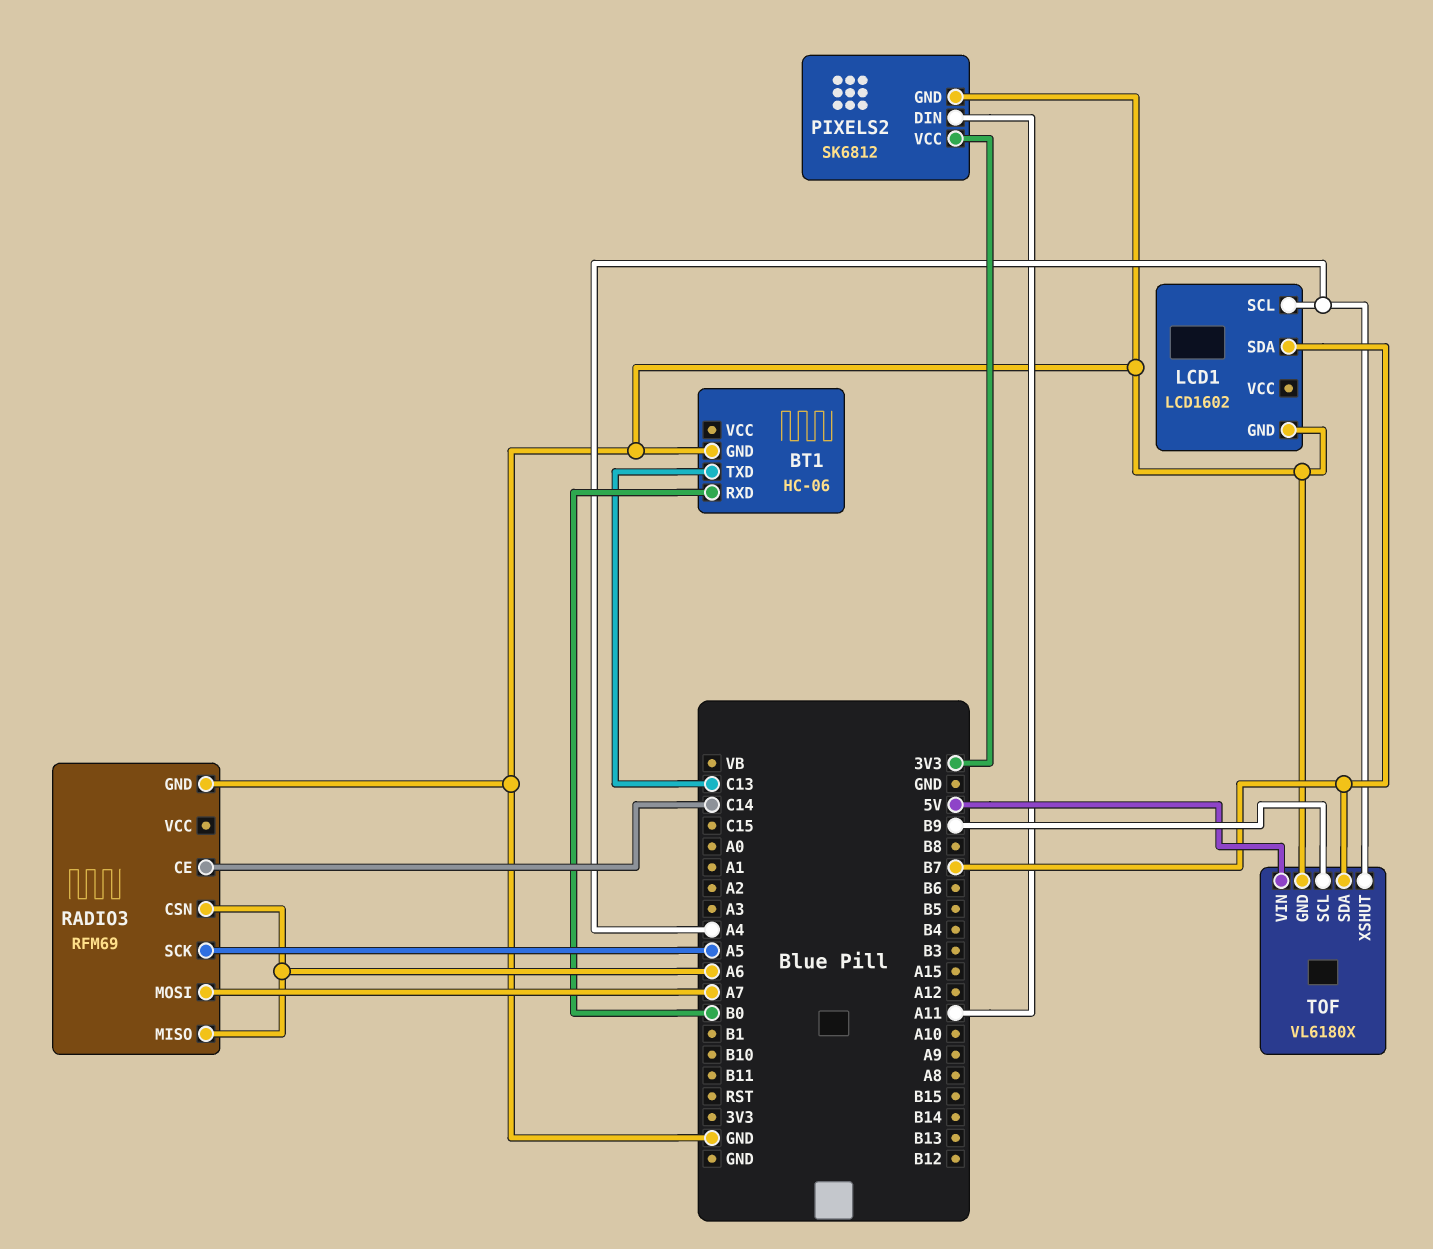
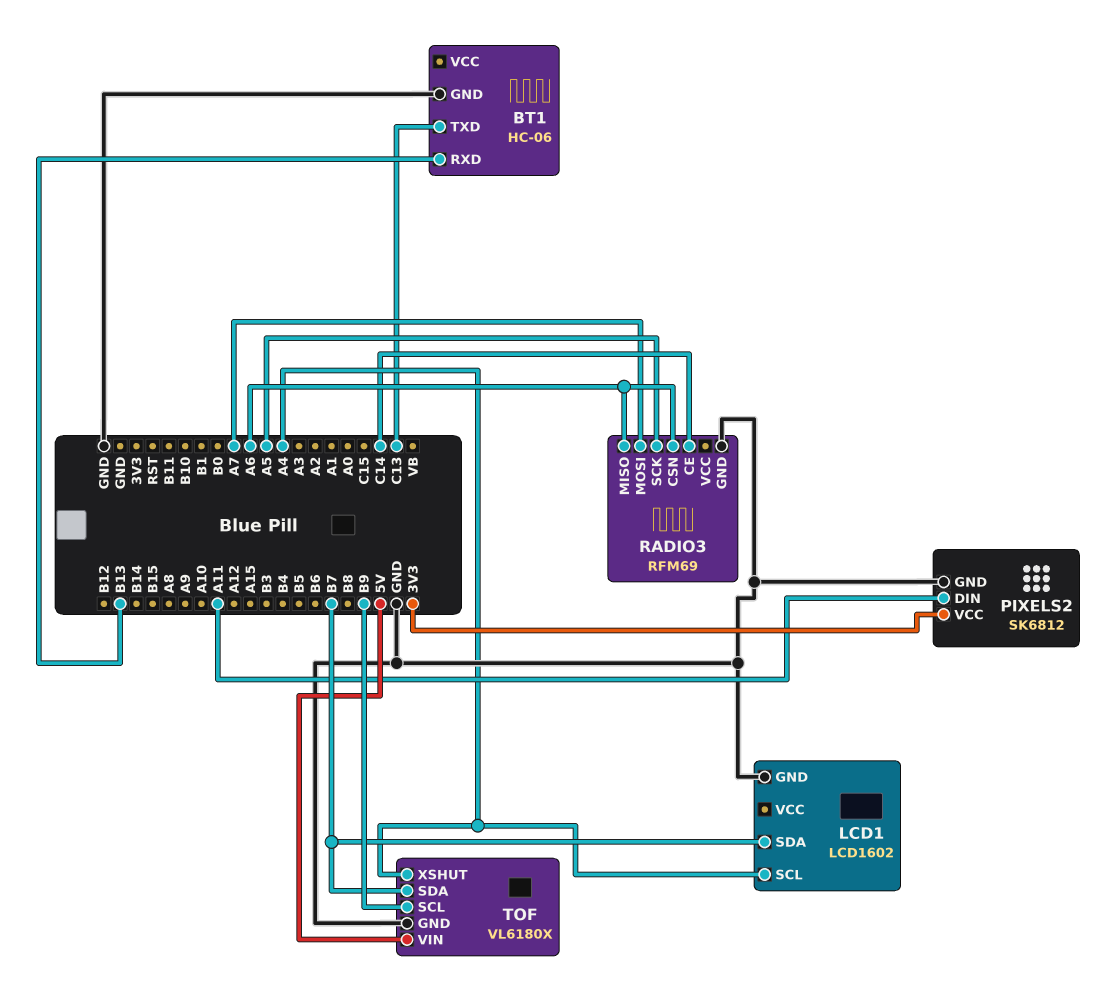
BT1 pin RXD: B0 -> B13

